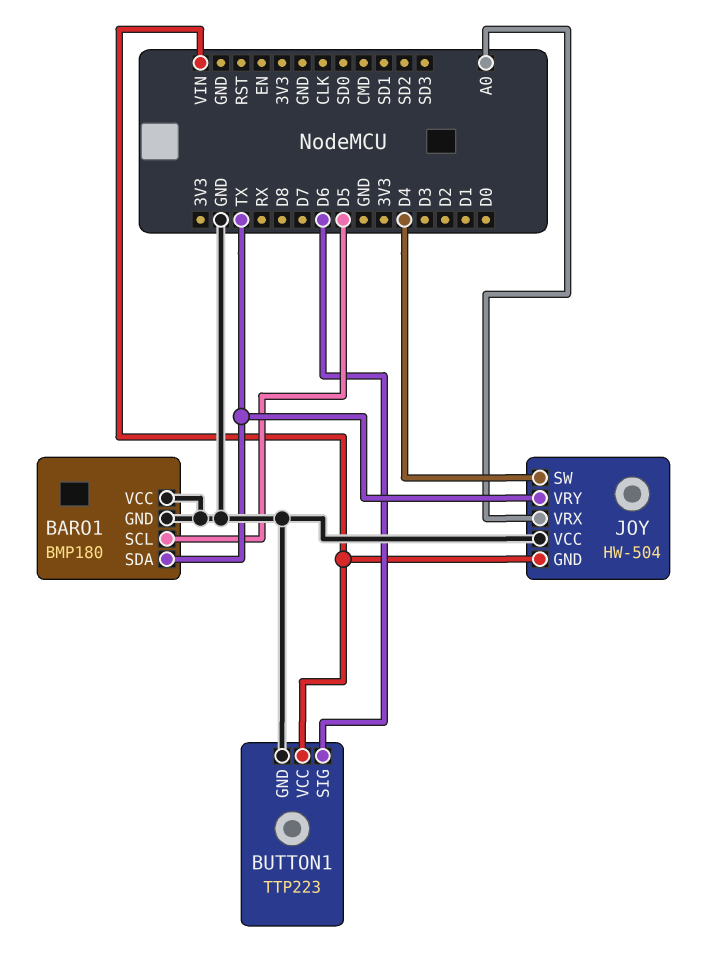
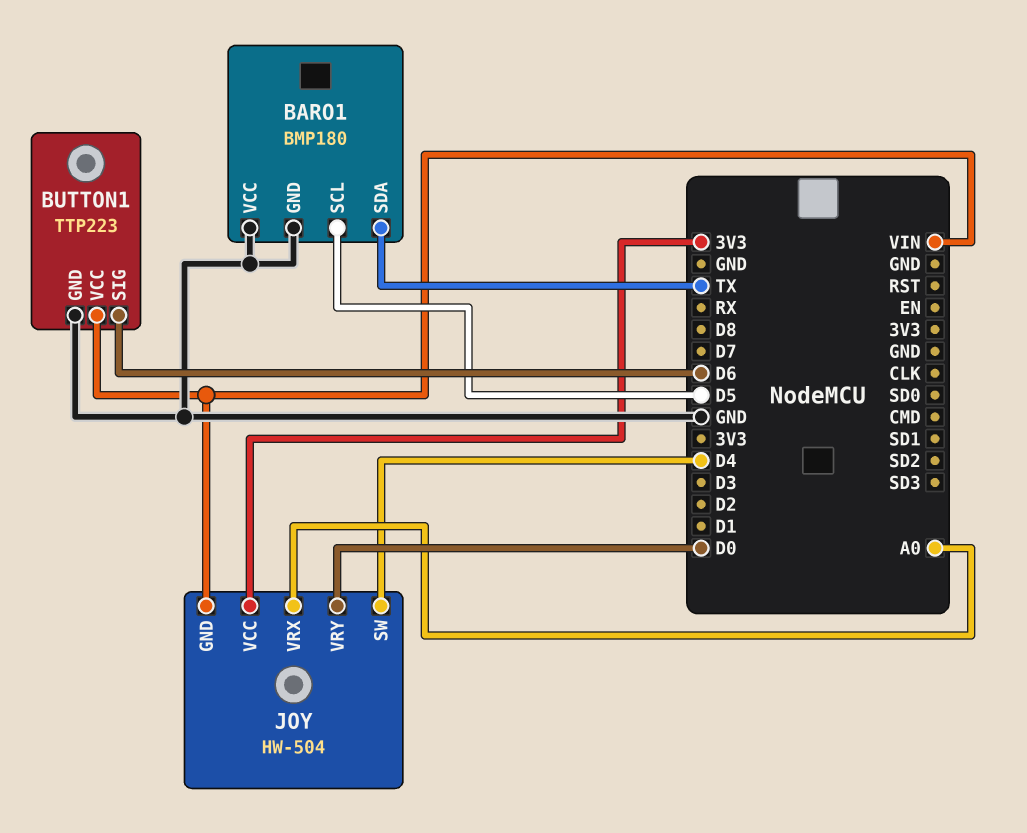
JOY pin VCC: GND -> 3V3
JOY pin VRY: TX -> D0

